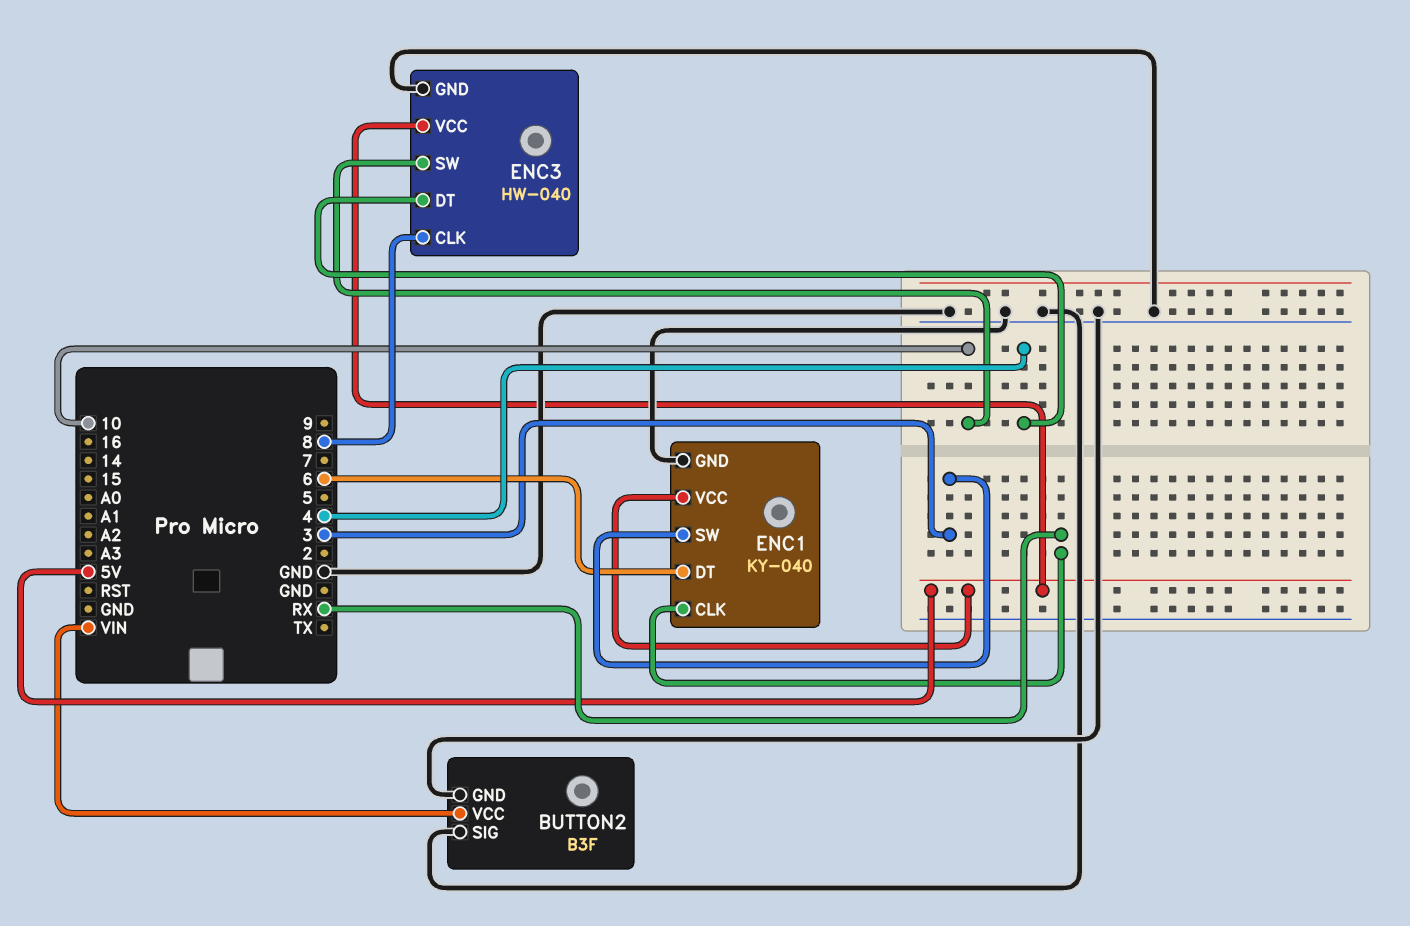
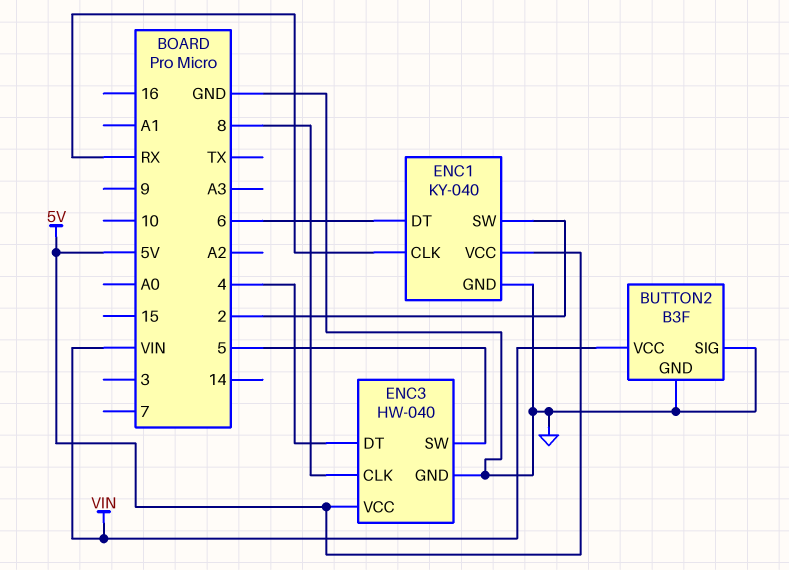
ENC1 pin SW: 3 -> 2
ENC3 pin SW: 10 -> 5

